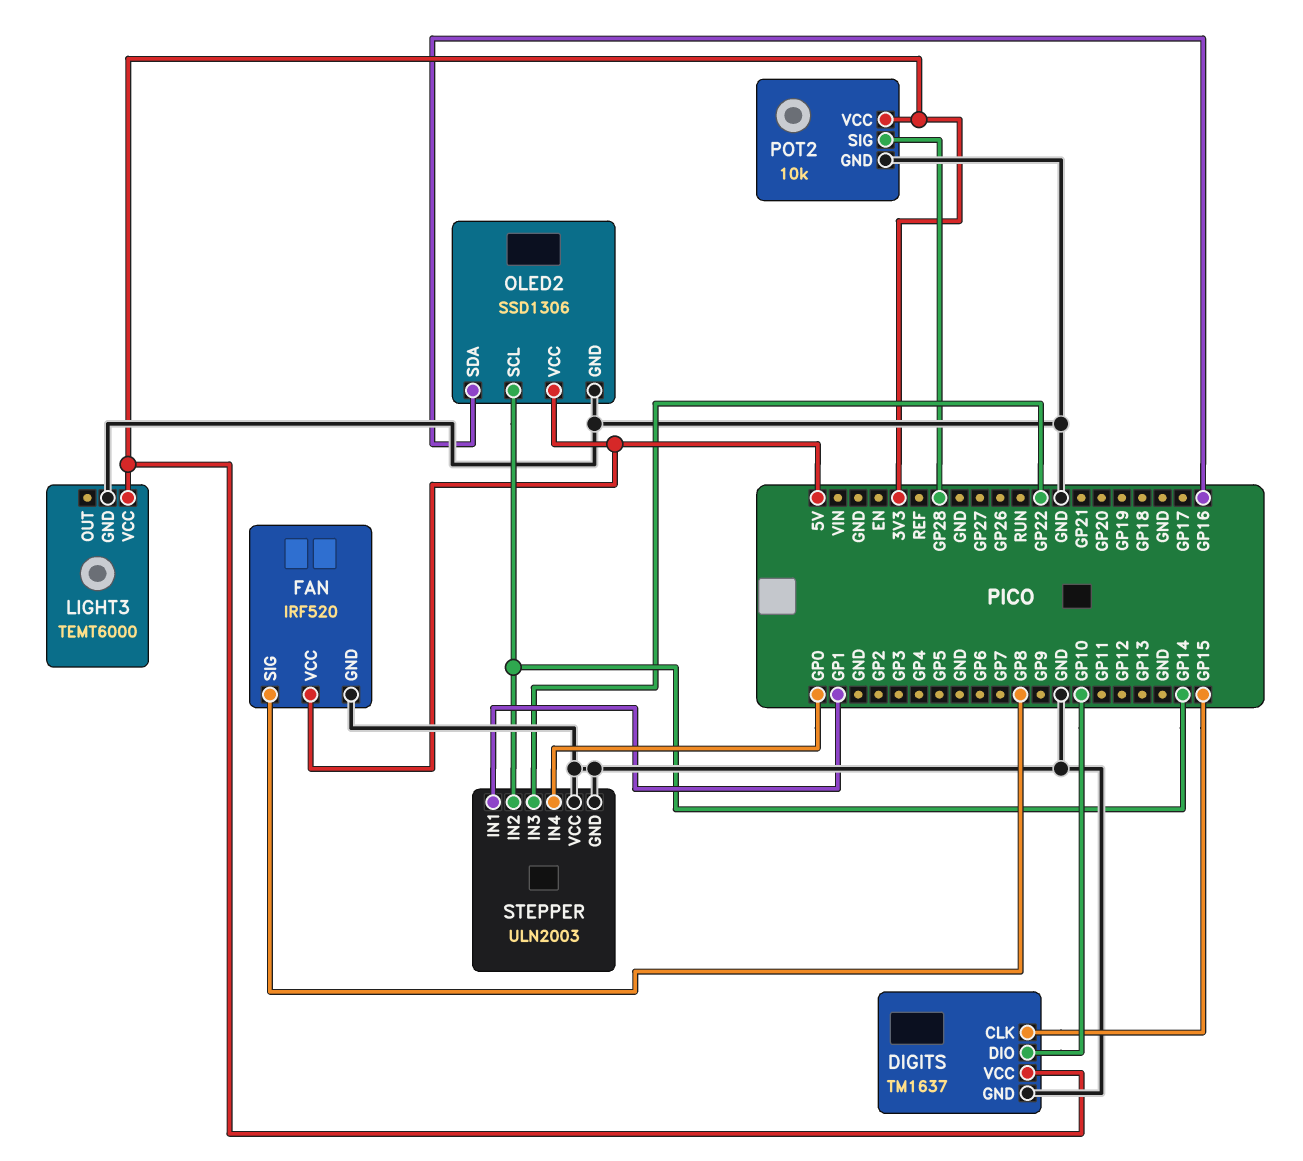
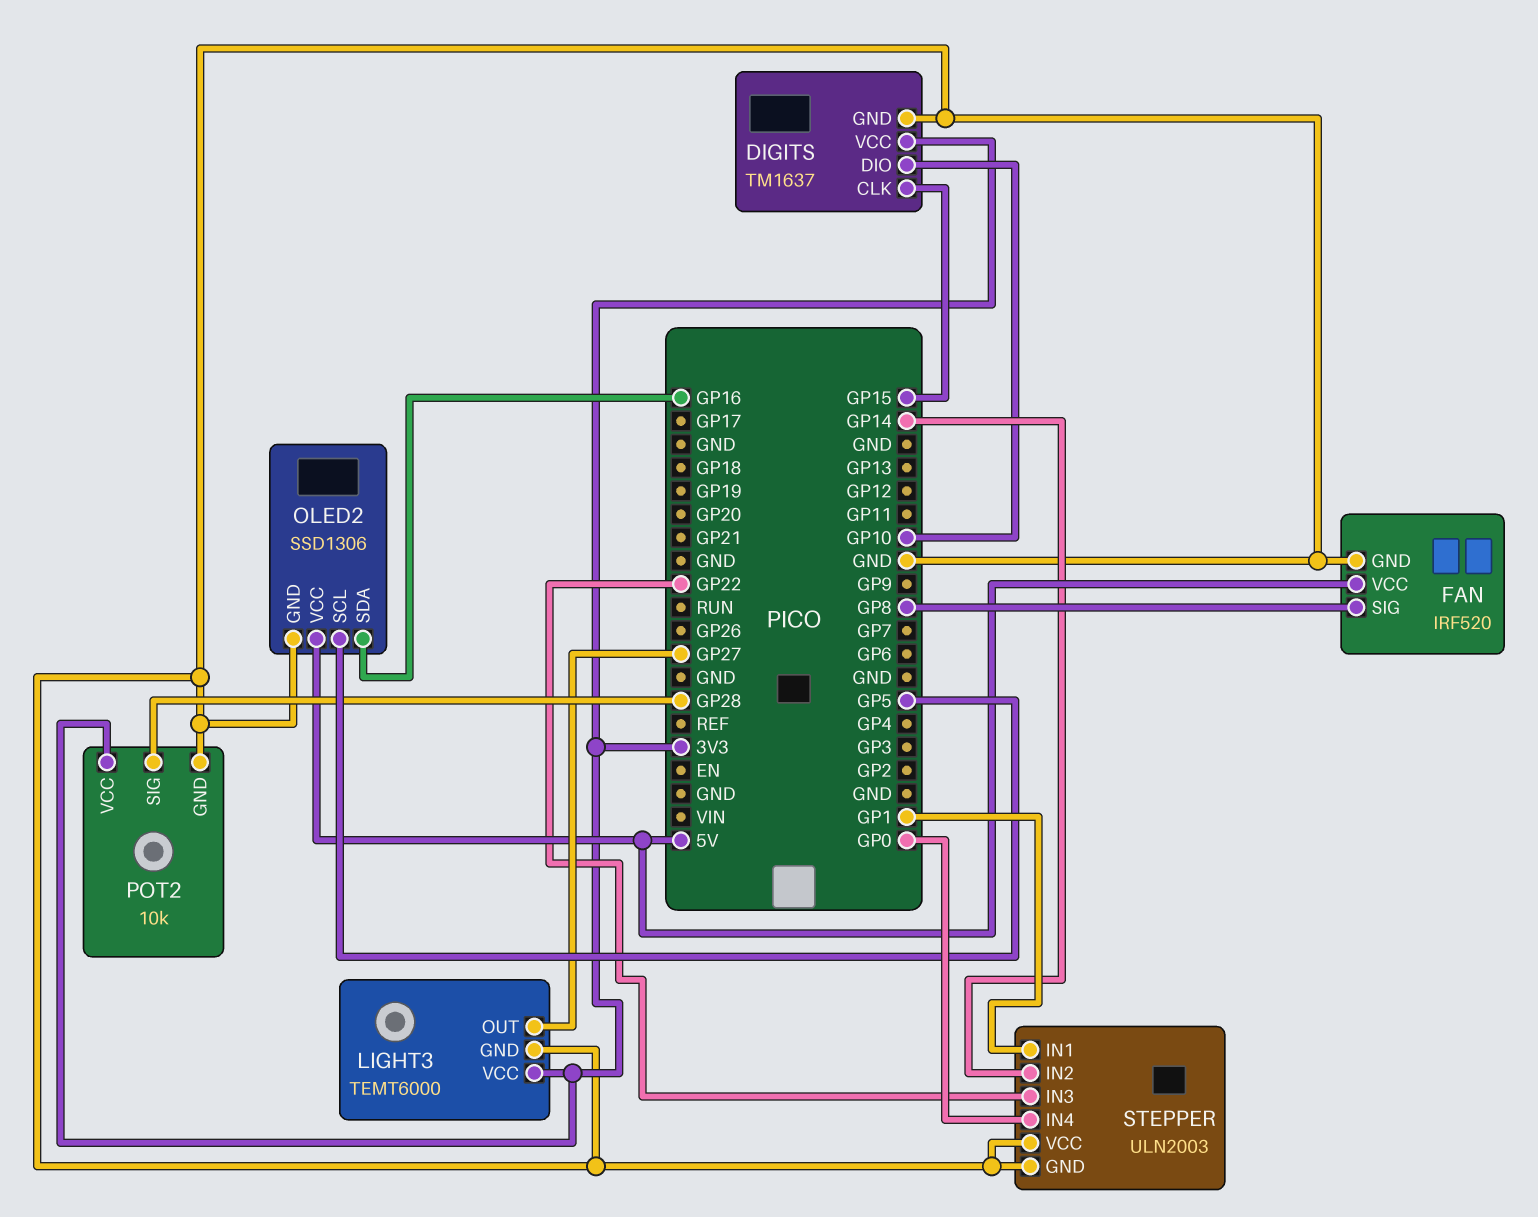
LIGHT3 pin OUT: none -> GP27
OLED2 pin SCL: GP14 -> GP5

